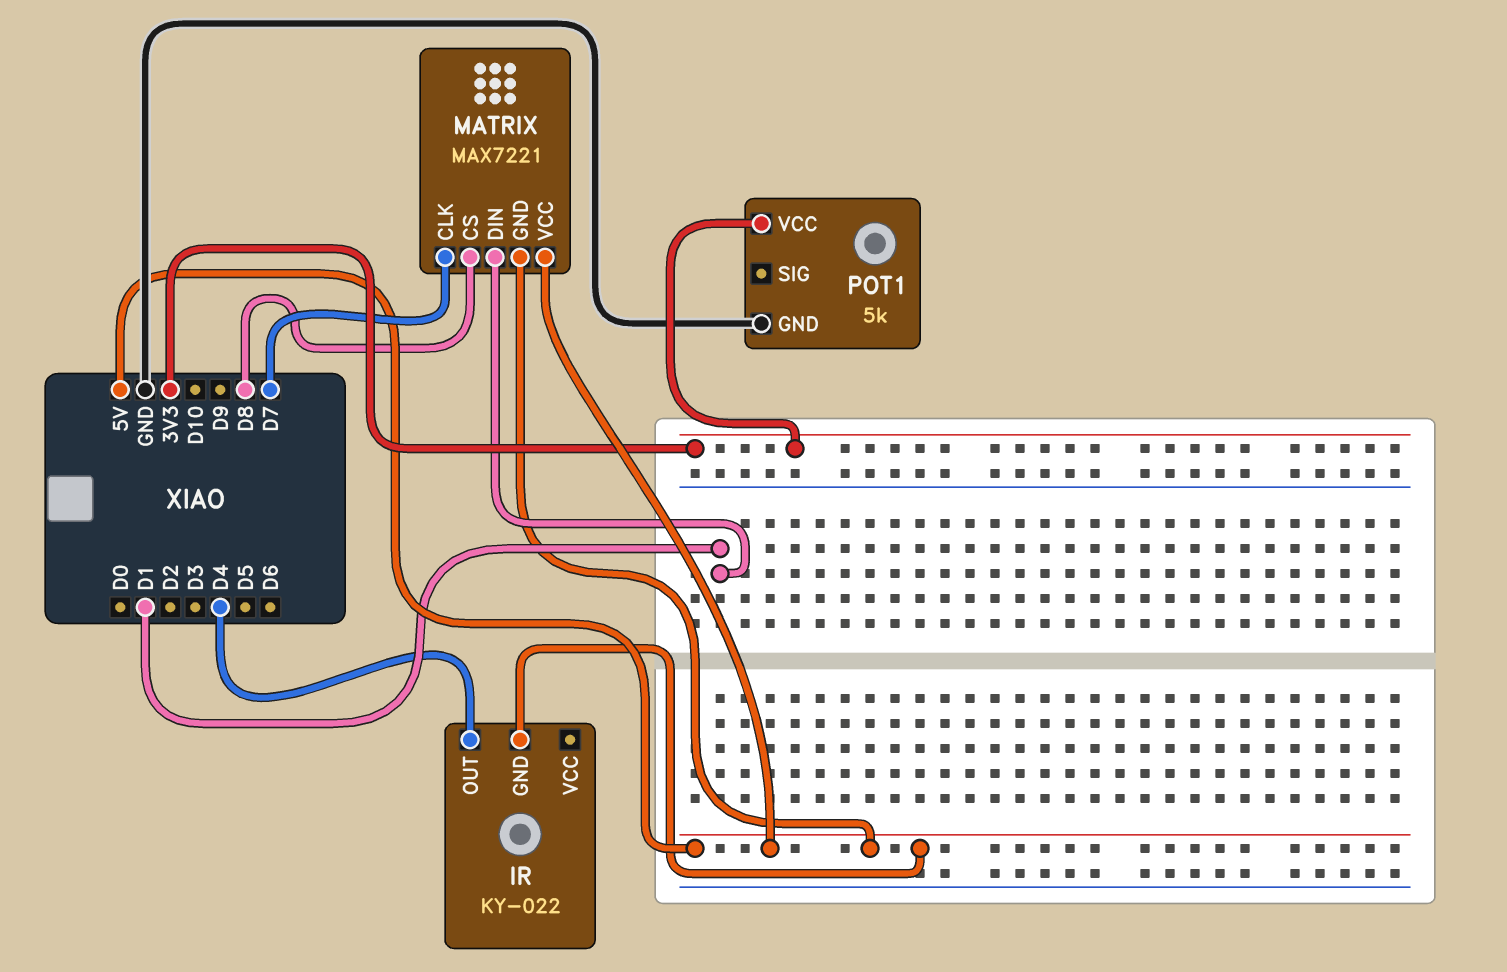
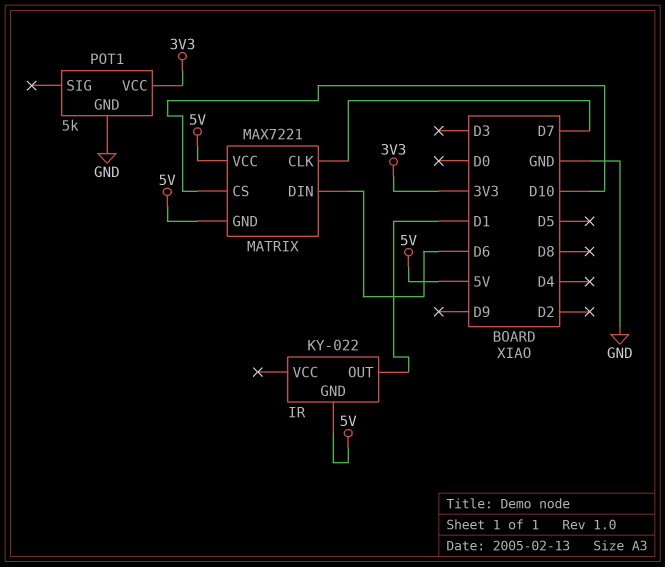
IR pin OUT: D4 -> D1
MATRIX pin CS: D8 -> D10
MATRIX pin DIN: D1 -> D6

